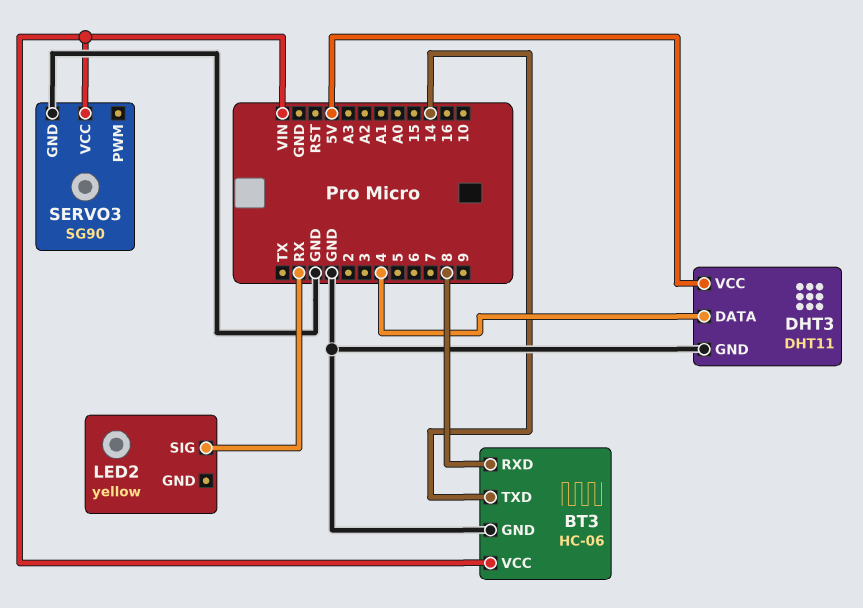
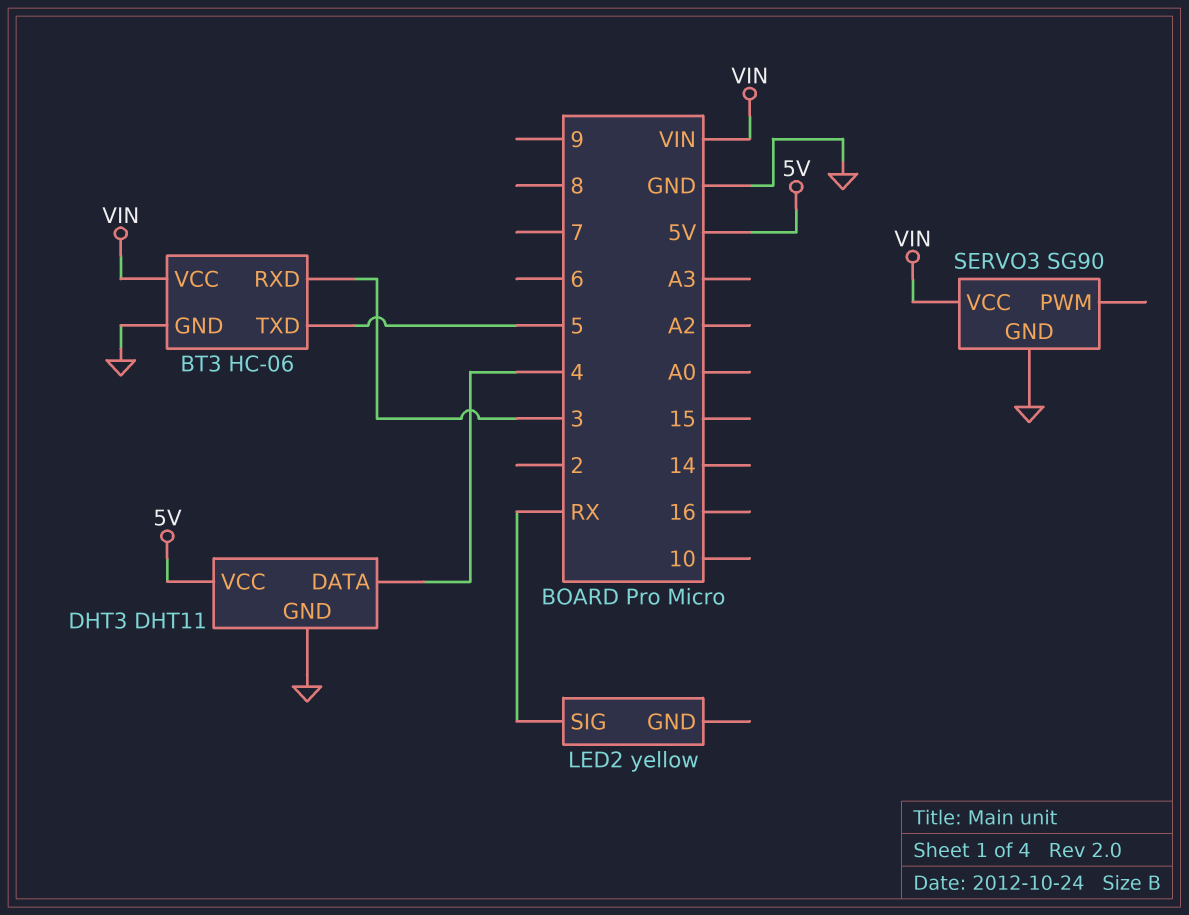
BT3 pin RXD: 8 -> 3
BT3 pin TXD: 14 -> 5

